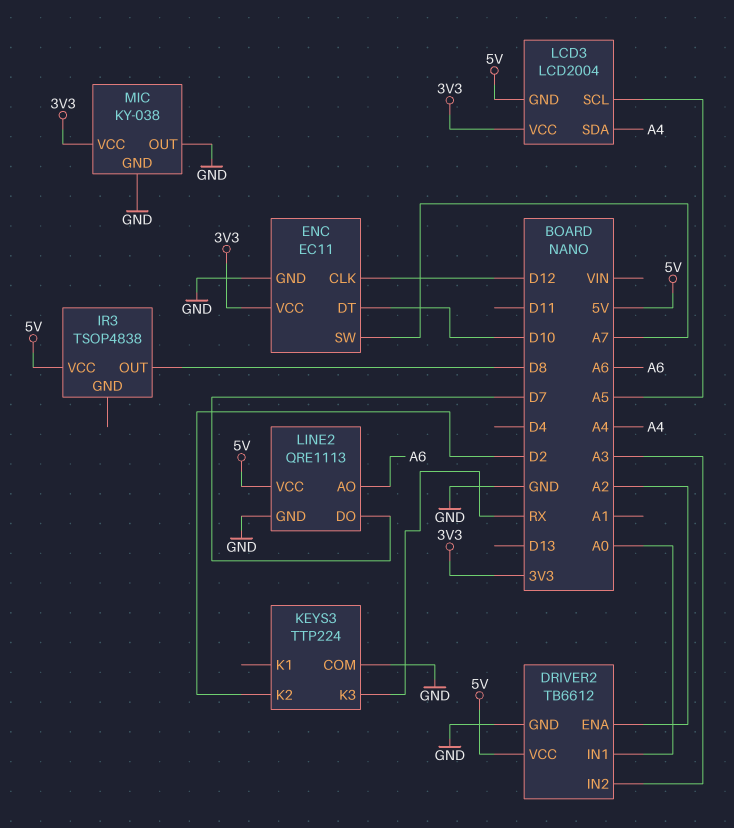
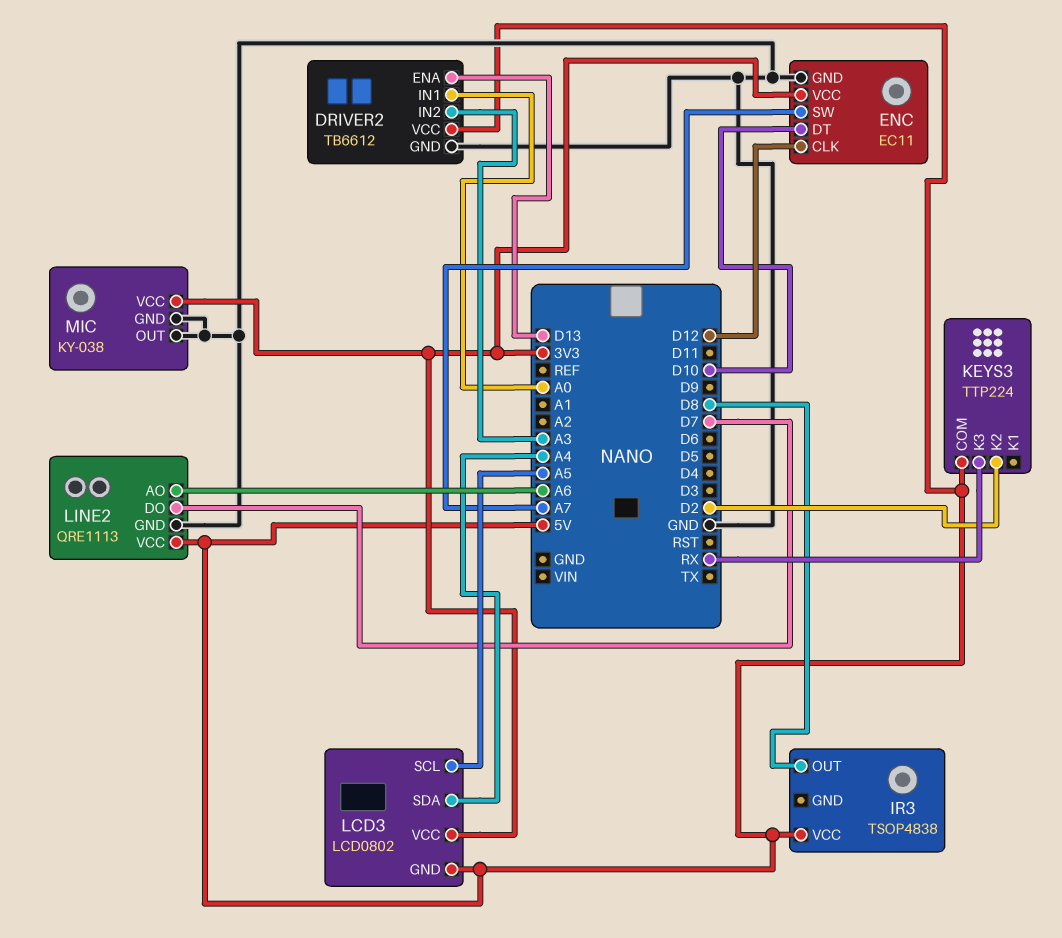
DRIVER2 pin ENA: A2 -> D13
KEYS3 pin COM: GND -> 5V
LCD3: LCD2004 -> LCD0802

